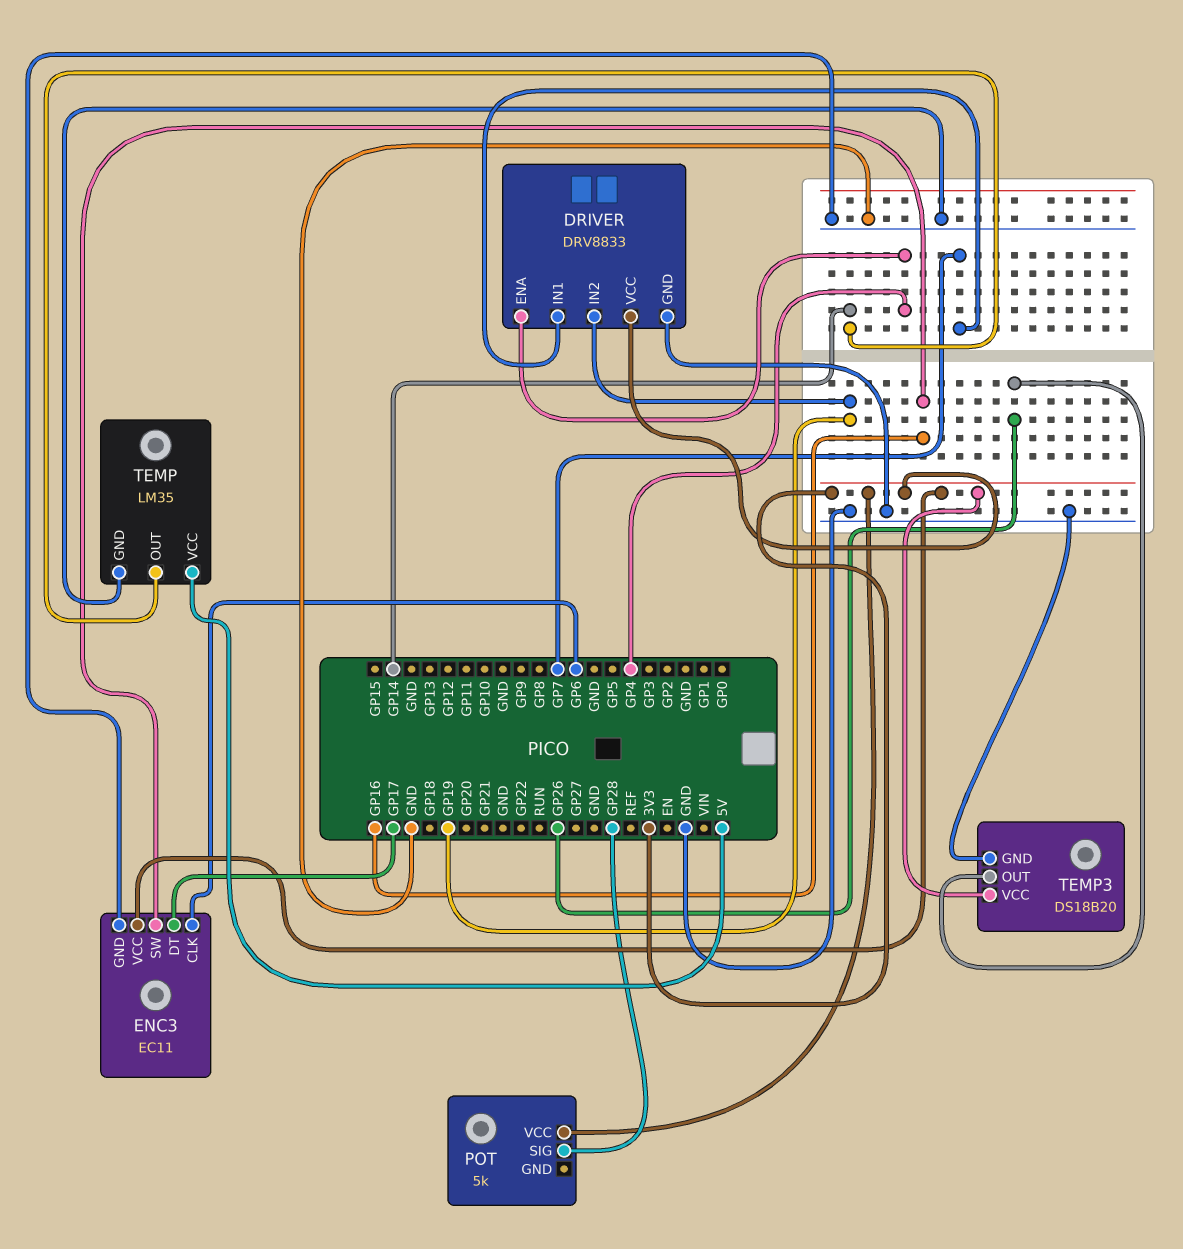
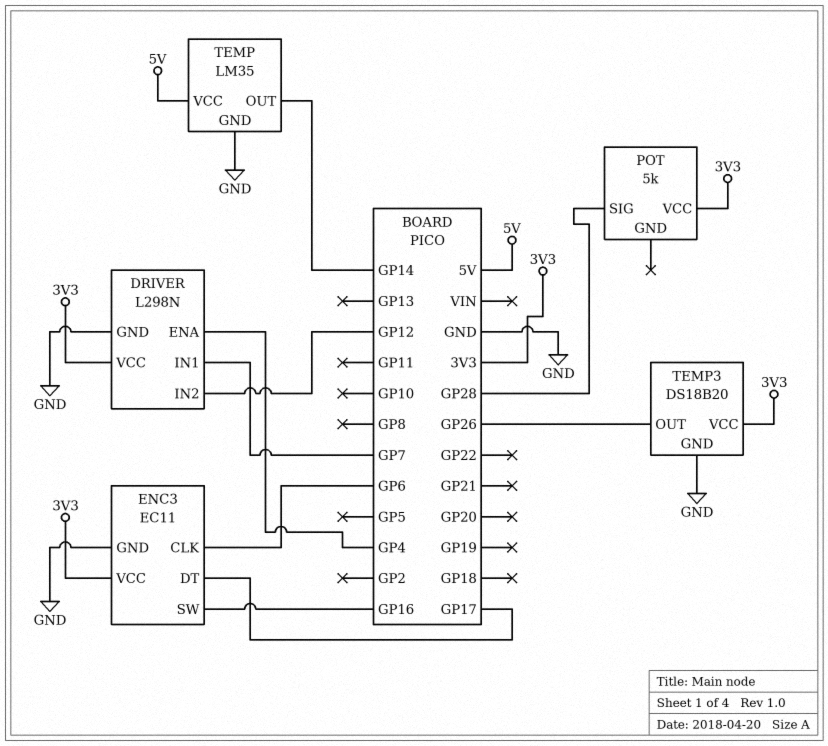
DRIVER: DRV8833 -> L298N
DRIVER pin IN2: GP19 -> GP12

